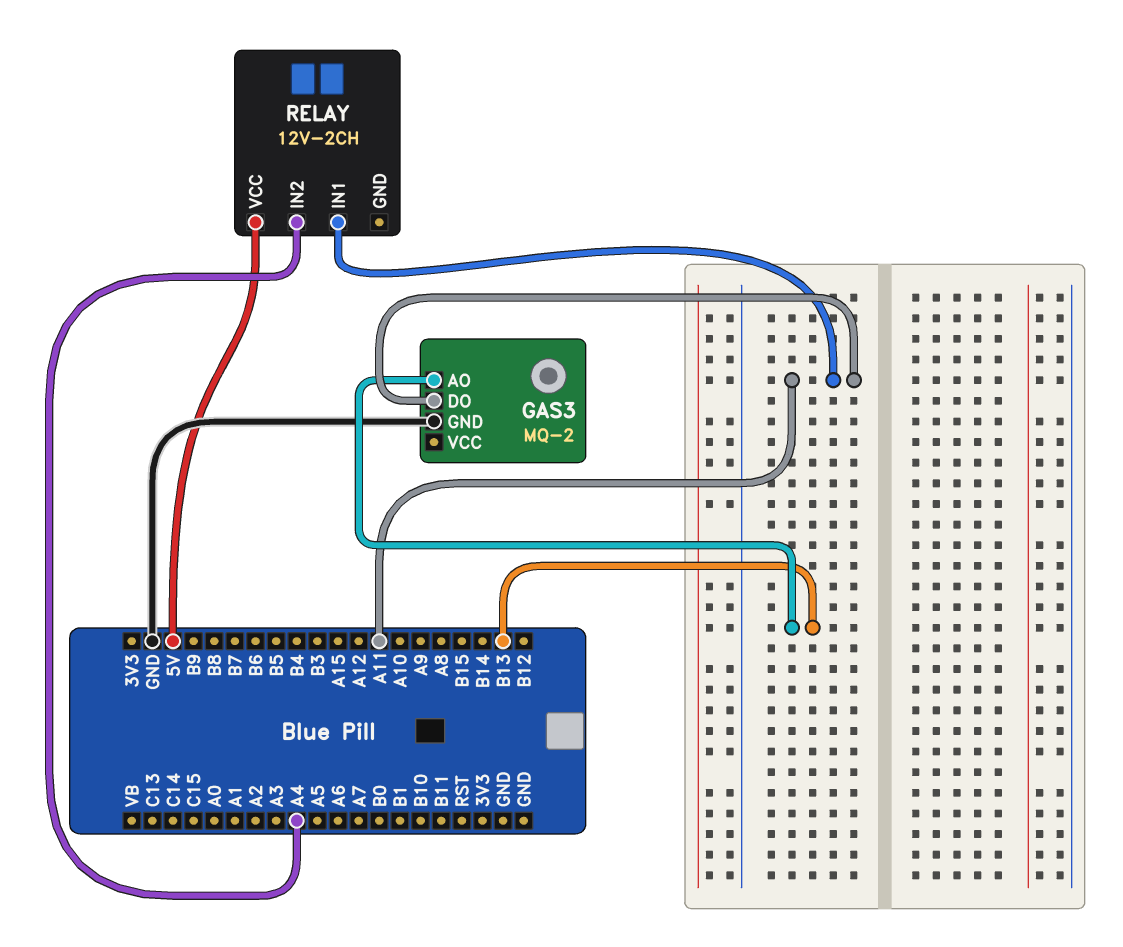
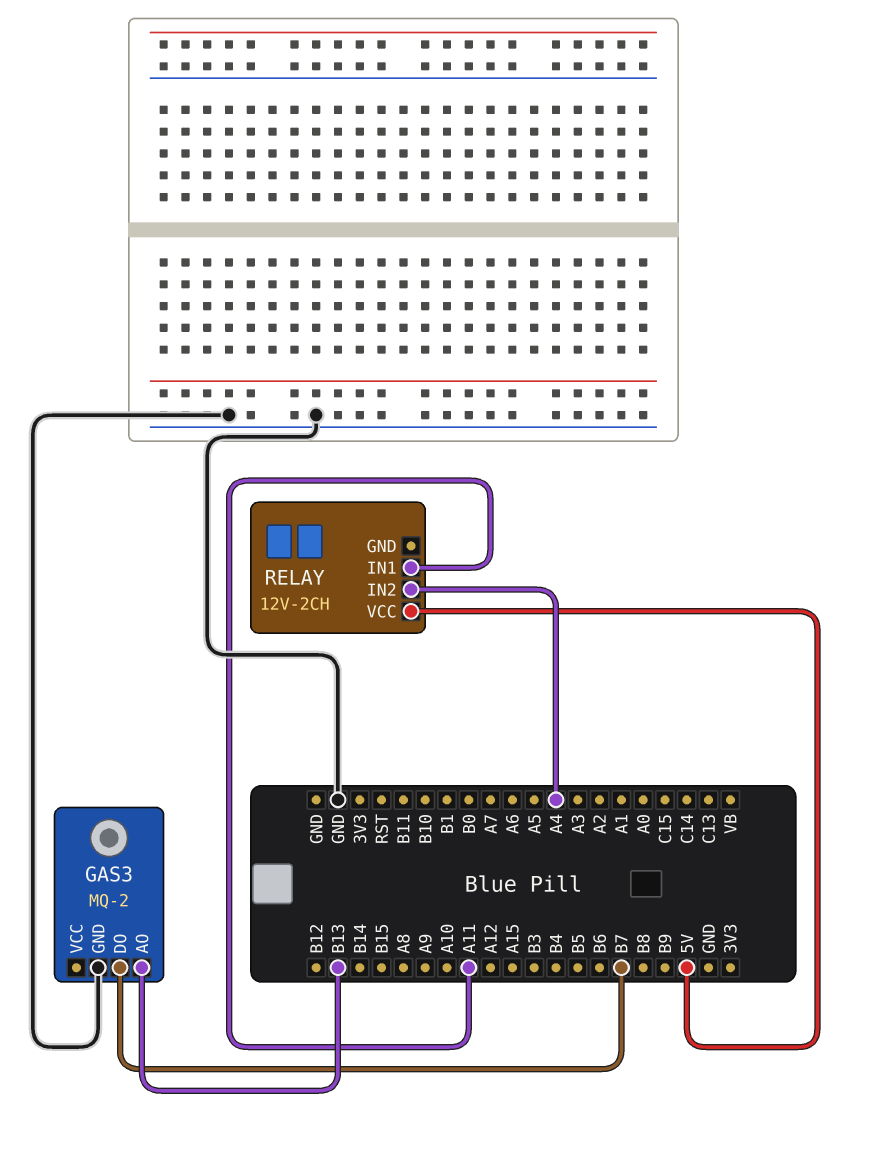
GAS3 pin DO: A11 -> B7

